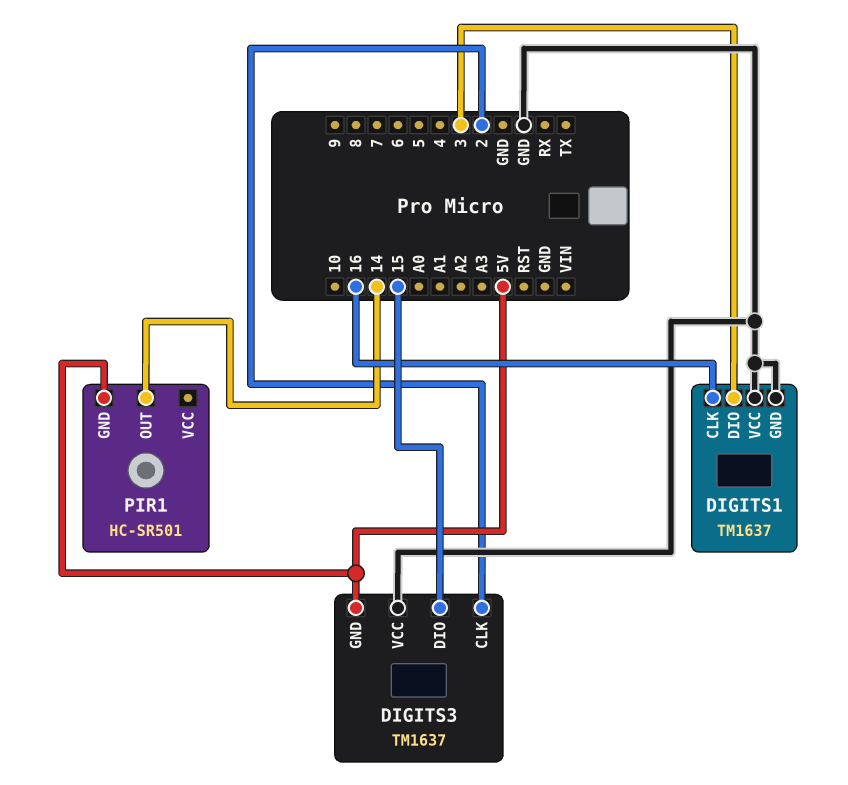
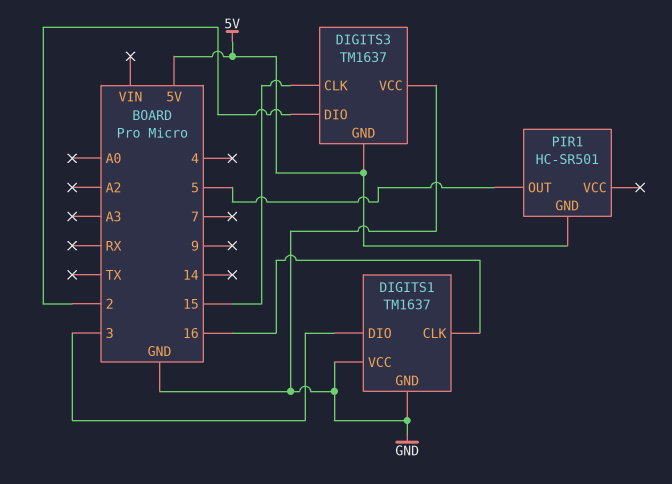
DIGITS3 pin CLK: 2 -> 15
DIGITS3 pin DIO: 15 -> 2
PIR1 pin OUT: 14 -> 5

